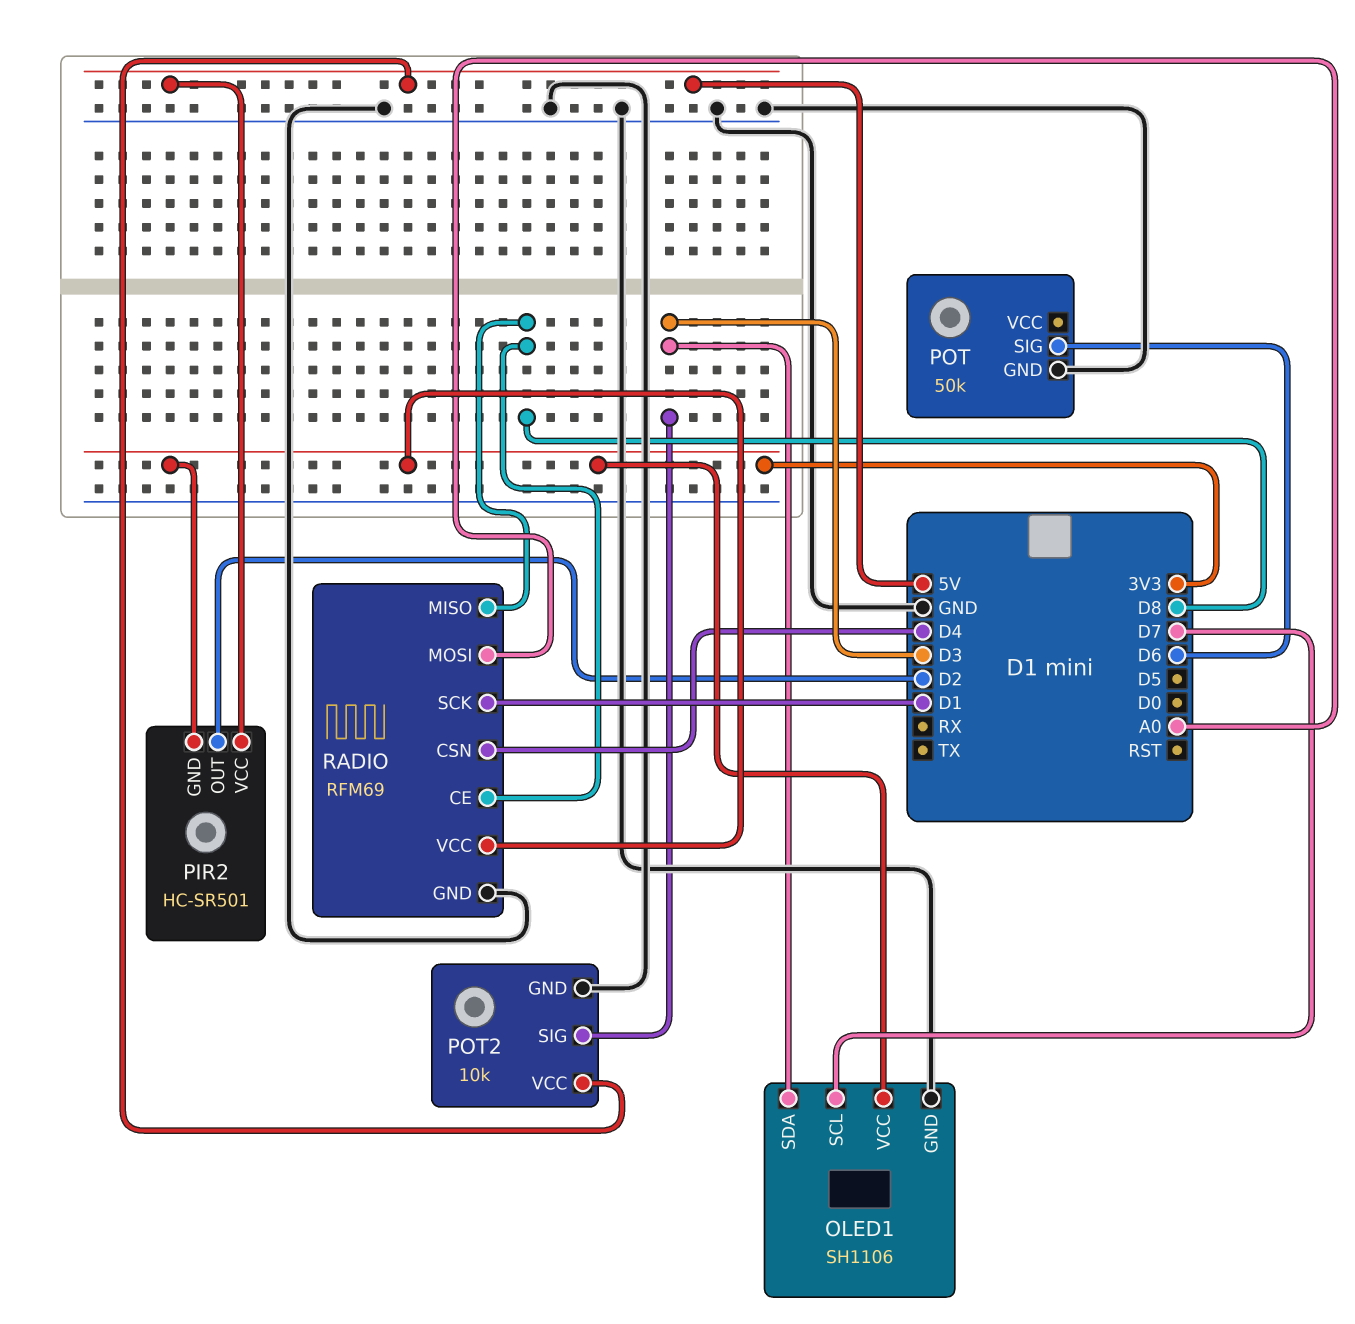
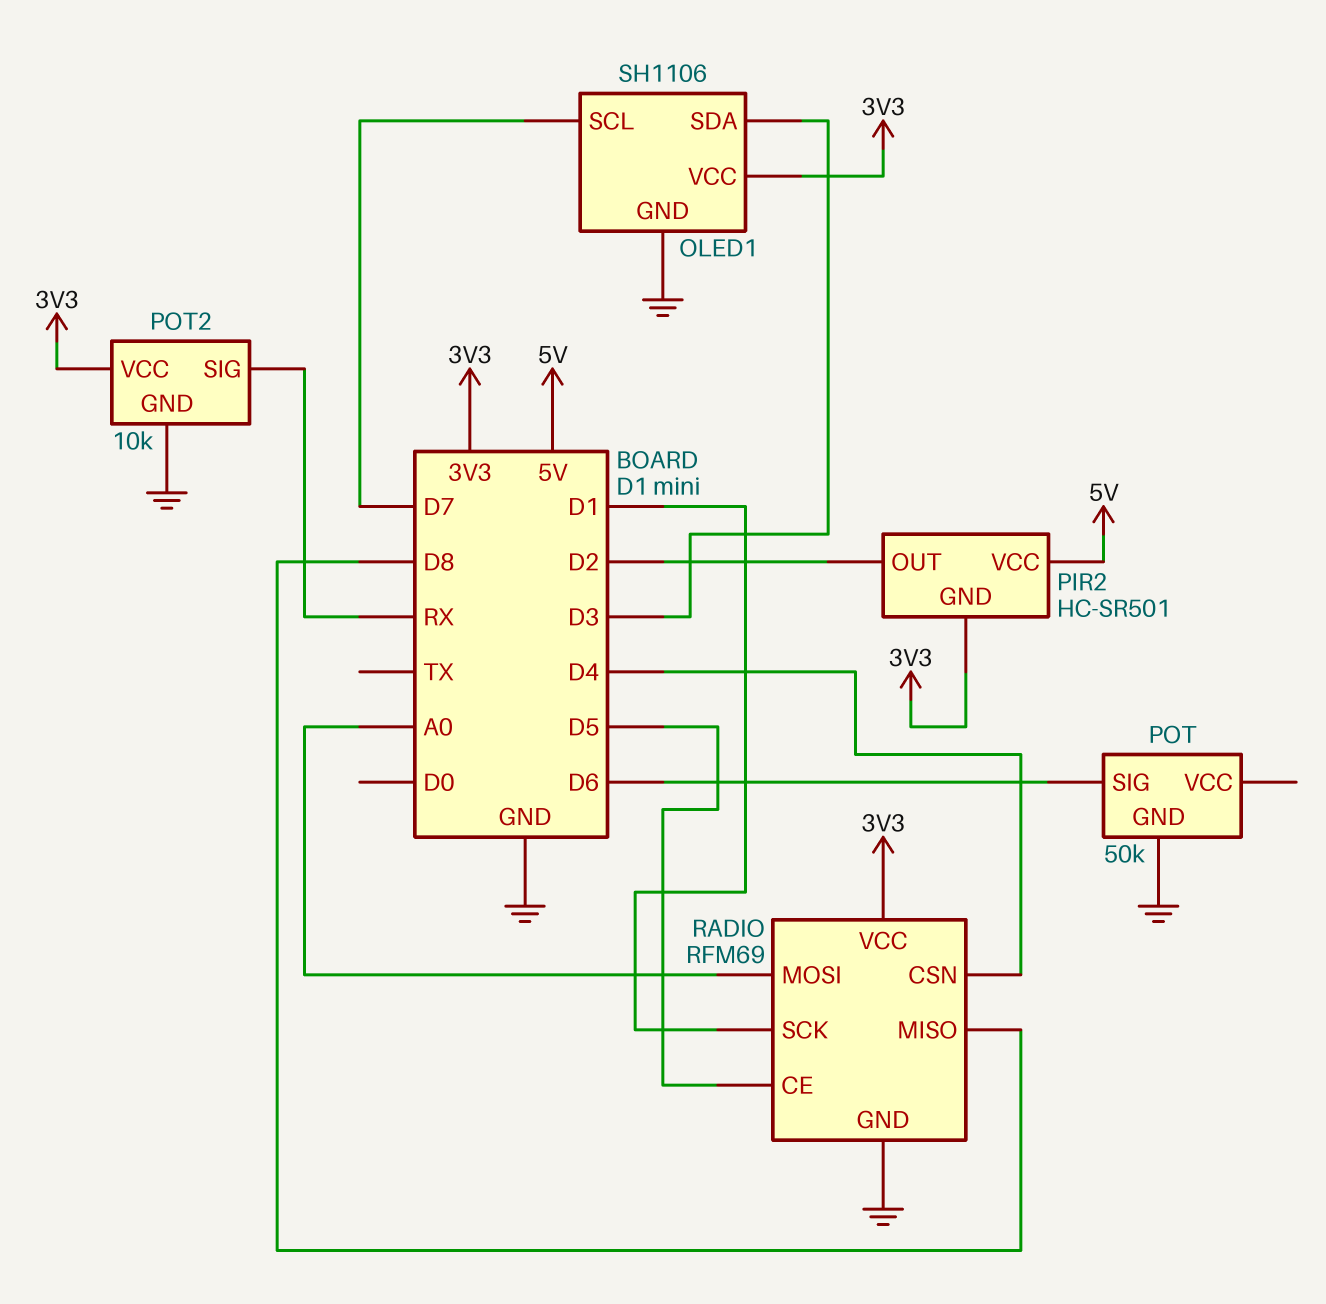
POT2 pin SIG: D3 -> RX
POT2 pin VCC: 5V -> 3V3
RADIO pin CE: D8 -> D5

